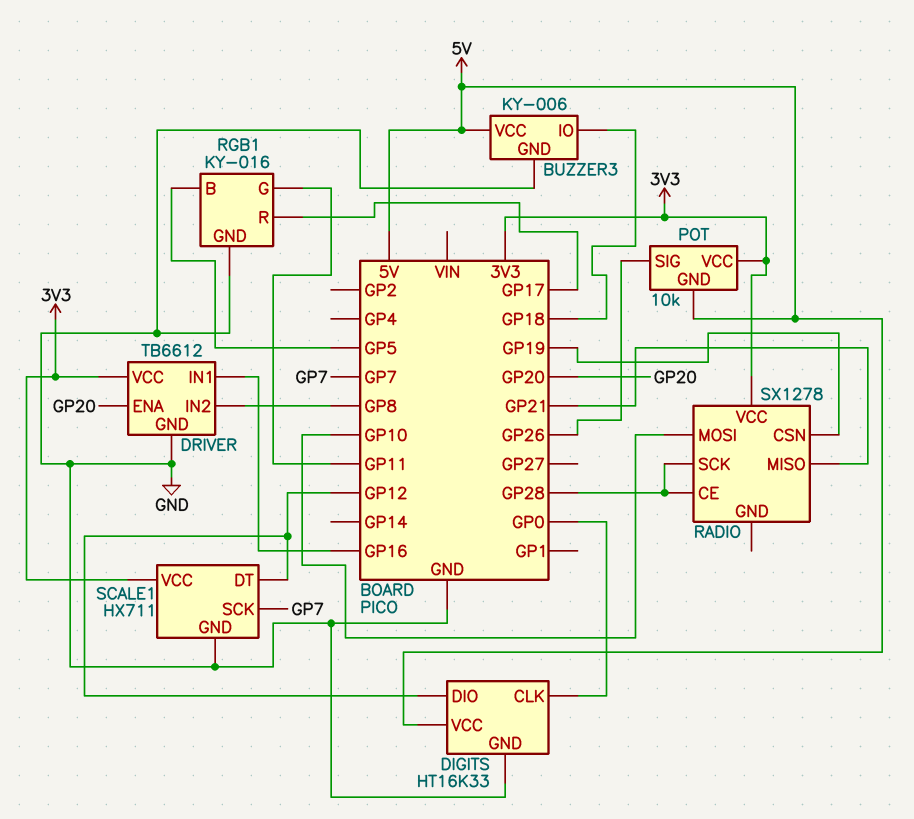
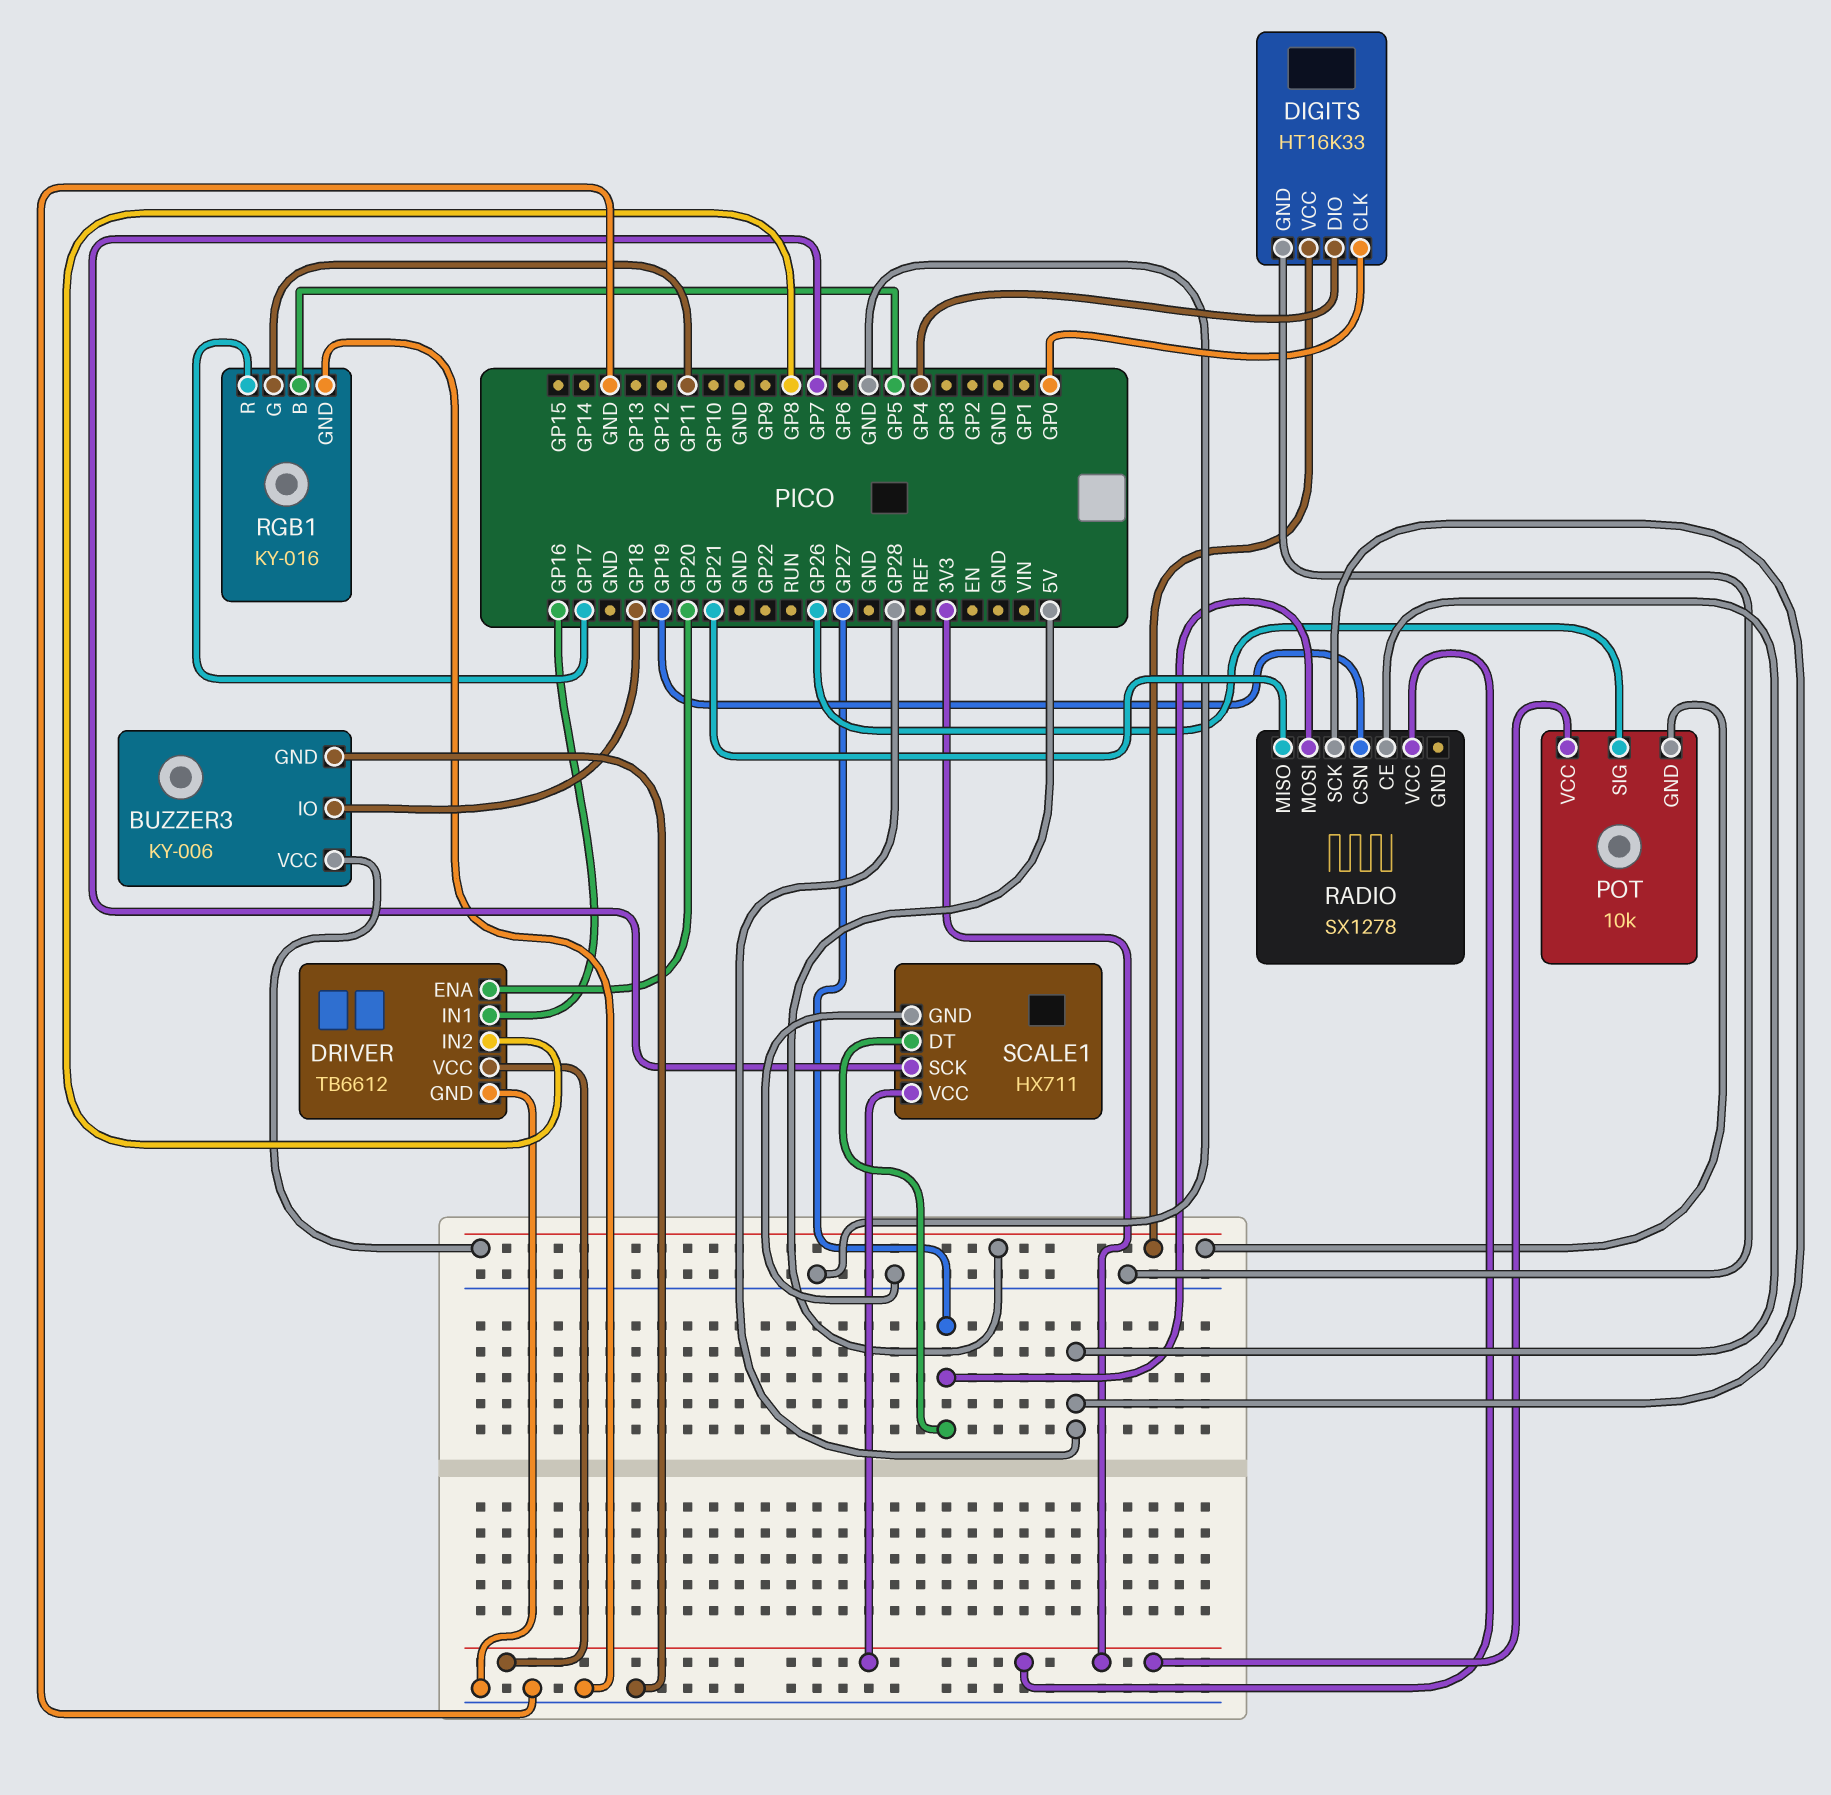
DIGITS pin DIO: GP12 -> GP4
RADIO pin MOSI: GP10 -> GP27
SCALE1 pin DT: GP12 -> GP27

